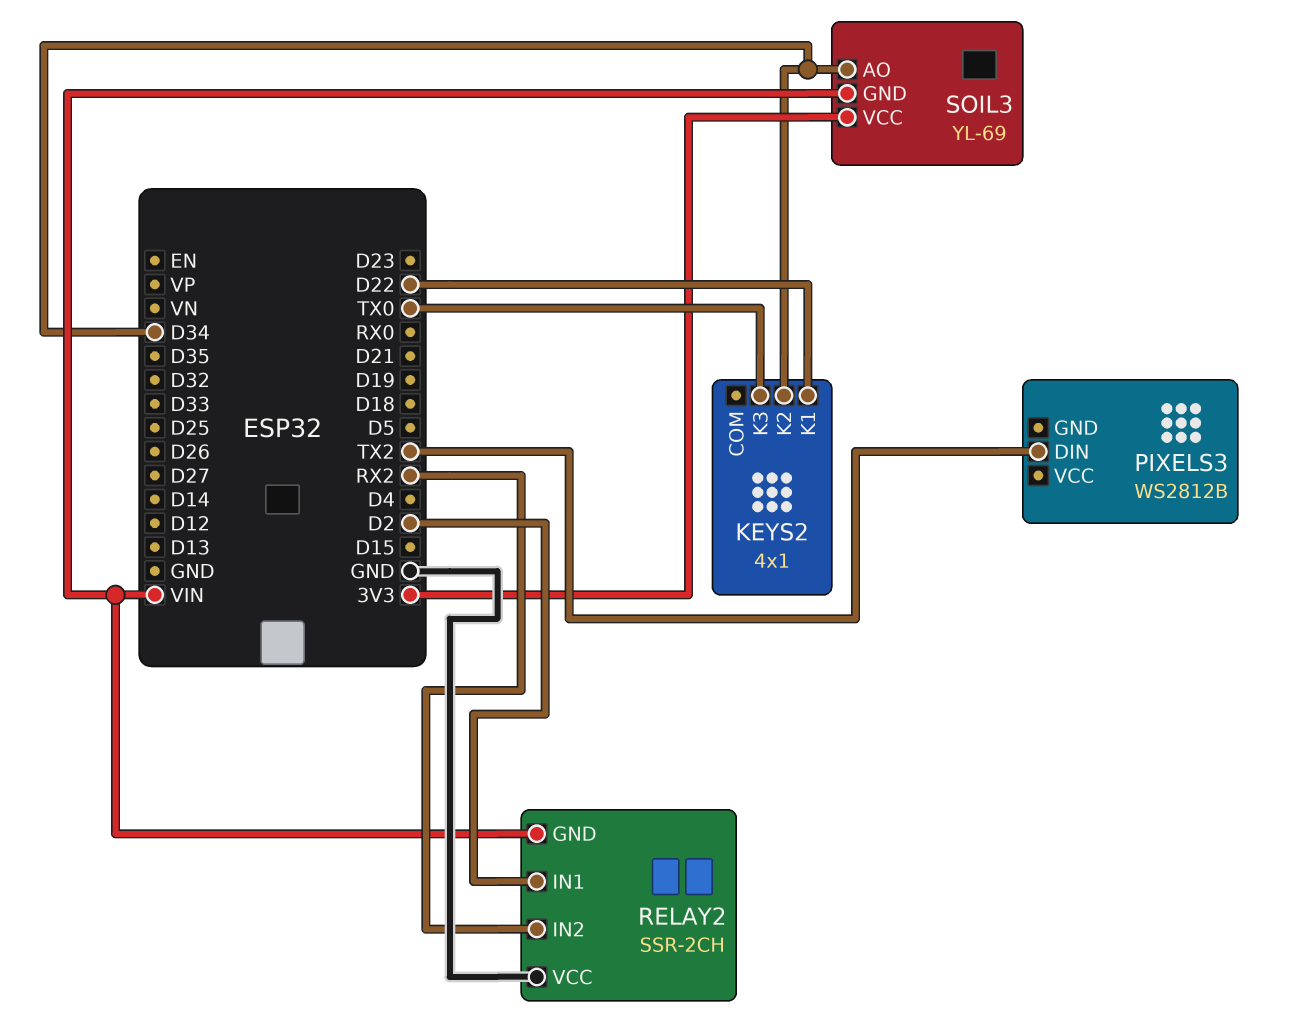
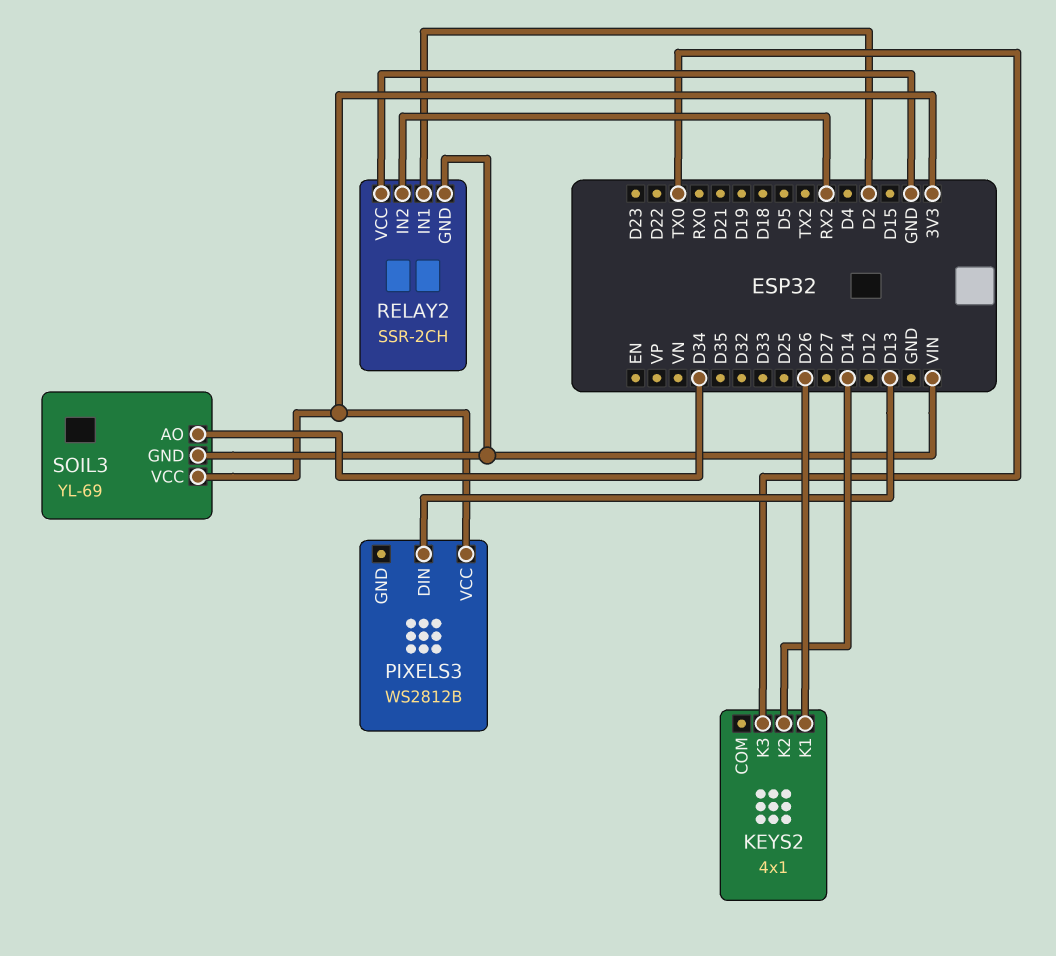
KEYS2 pin K1: D22 -> D26
KEYS2 pin K2: D34 -> D14
PIXELS3 pin DIN: TX2 -> D13
PIXELS3 pin VCC: none -> 3V3

